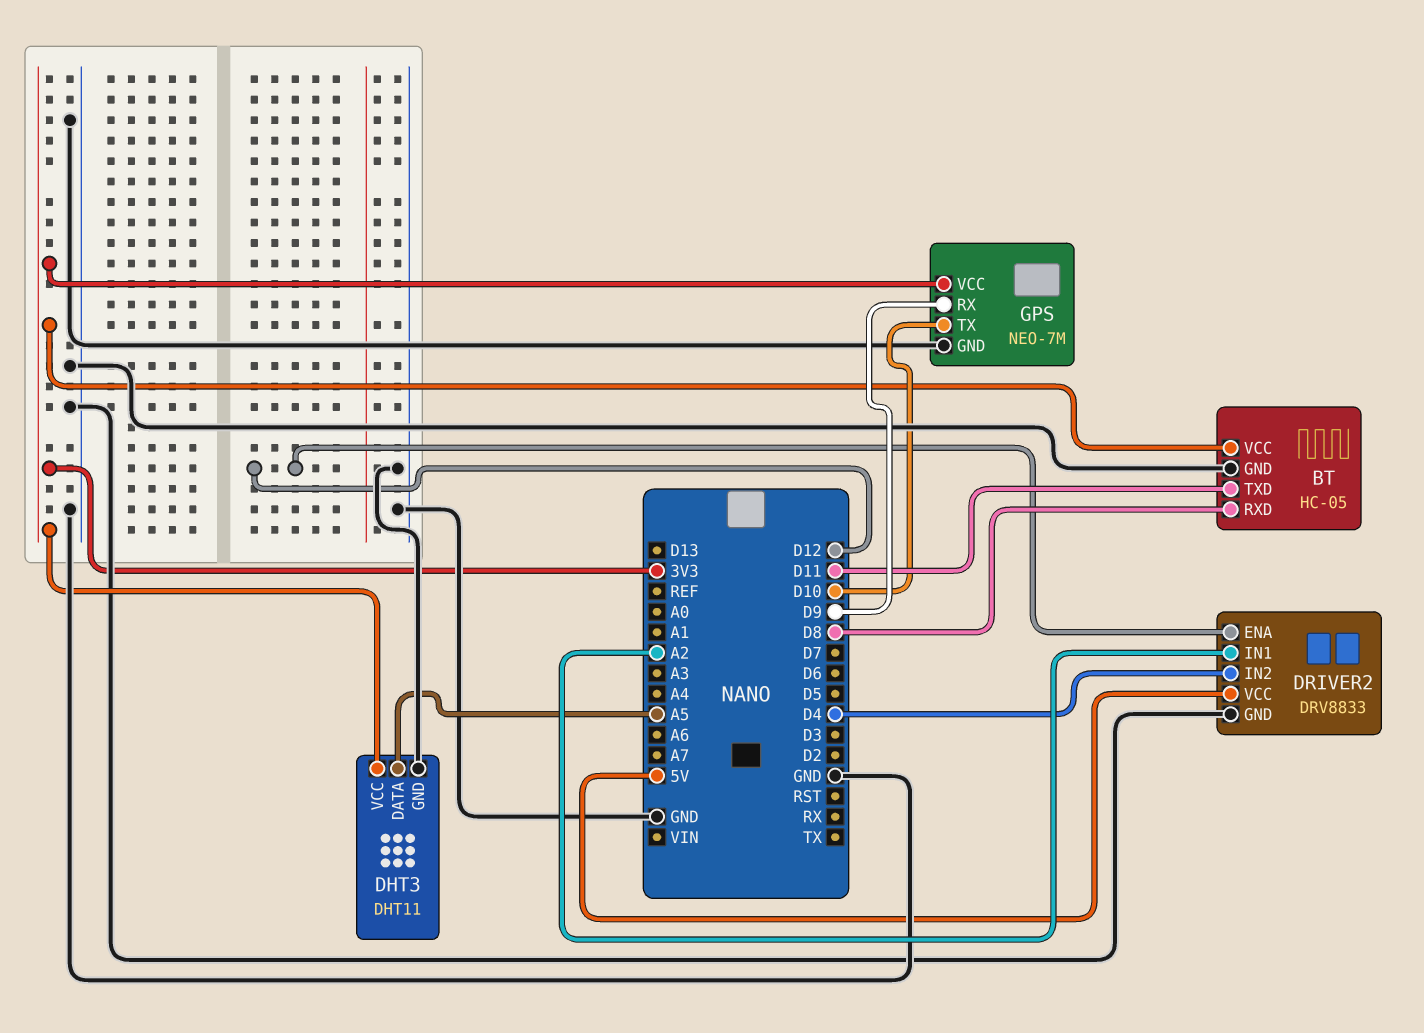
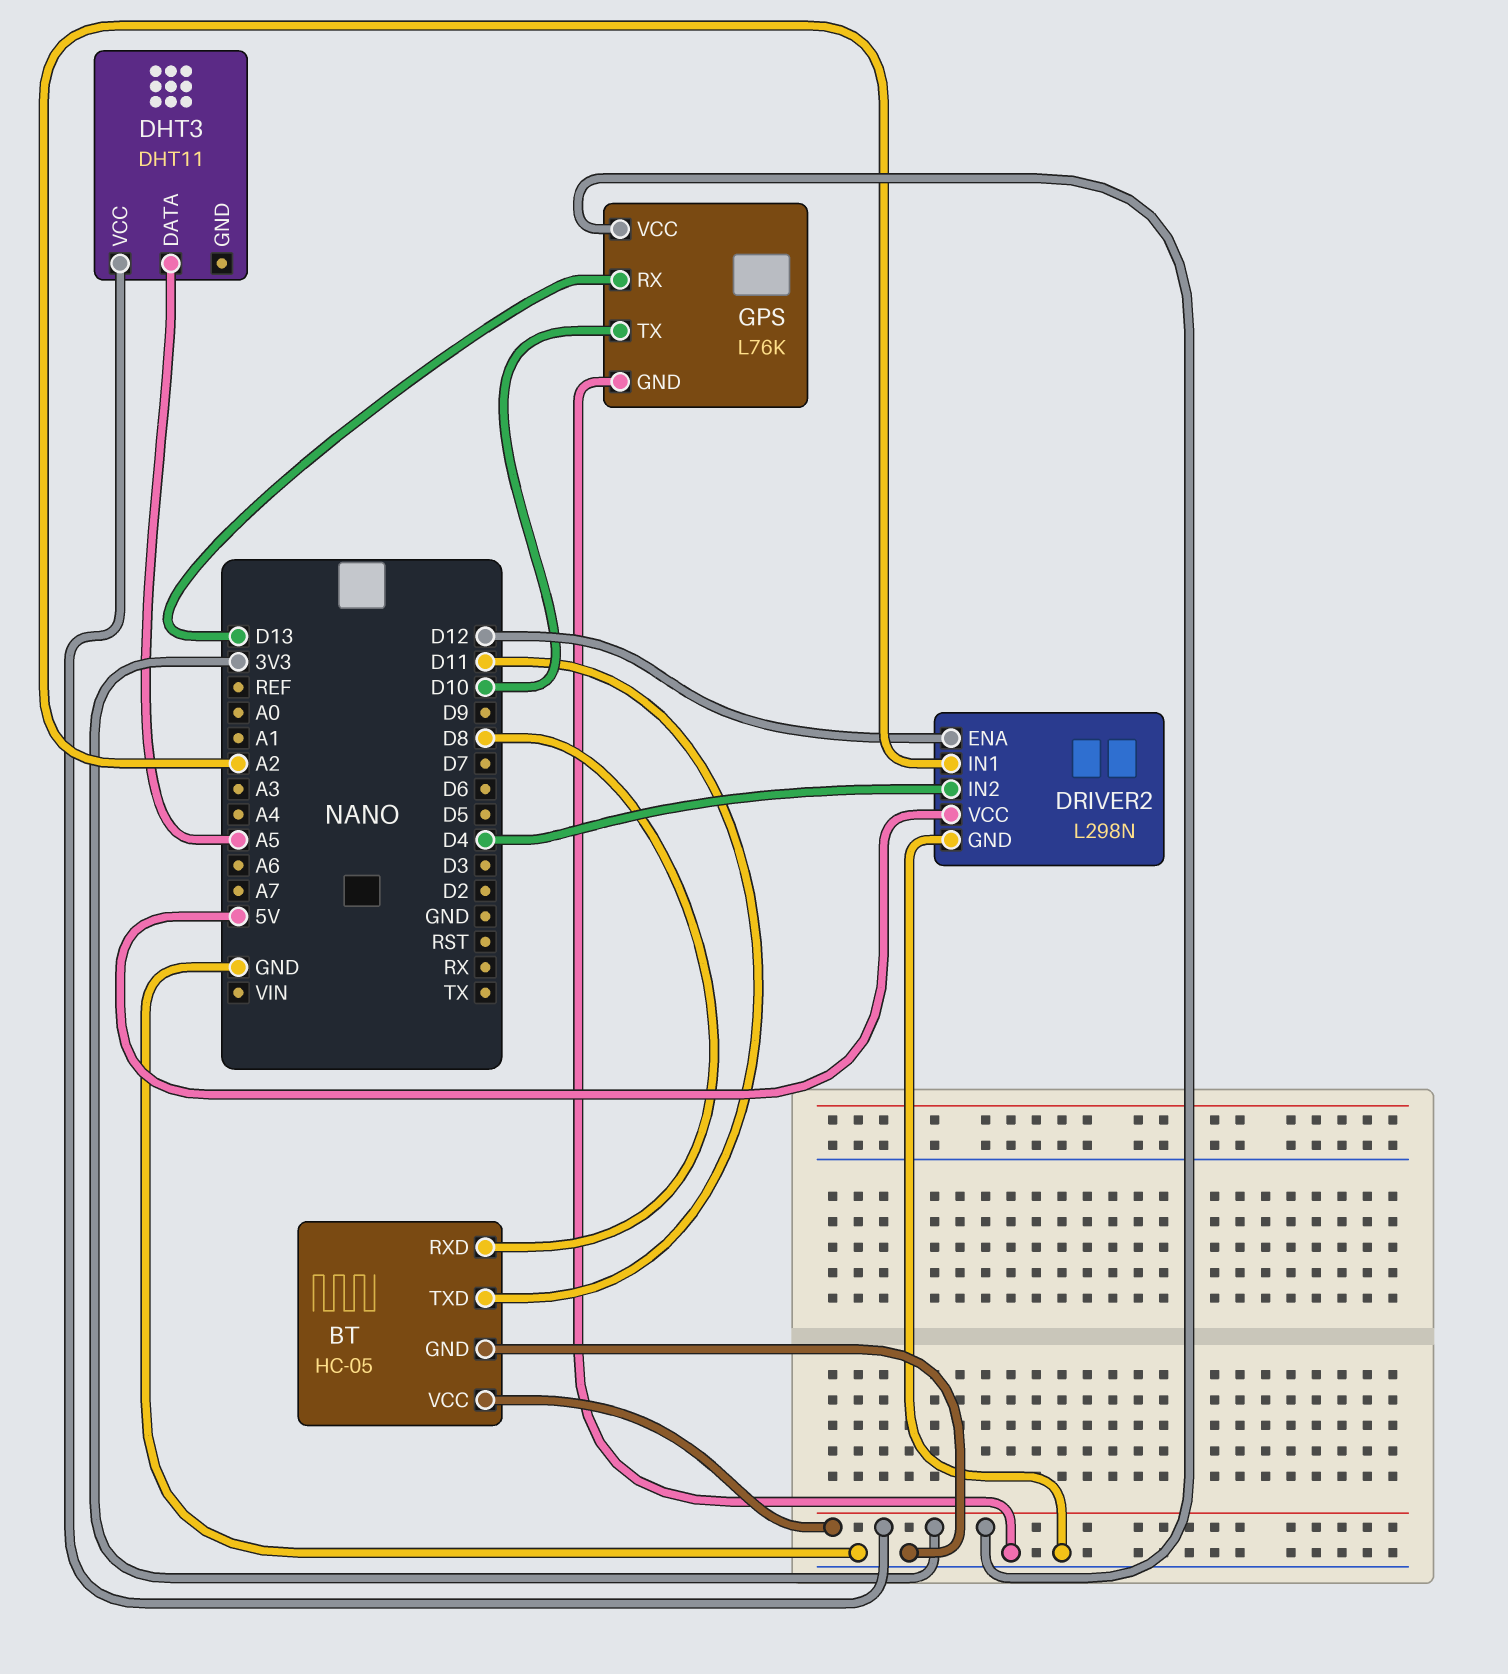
DHT3 pin GND: GND -> none
DRIVER2: DRV8833 -> L298N
GPS: NEO-7M -> L76K
GPS pin RX: D9 -> D13

